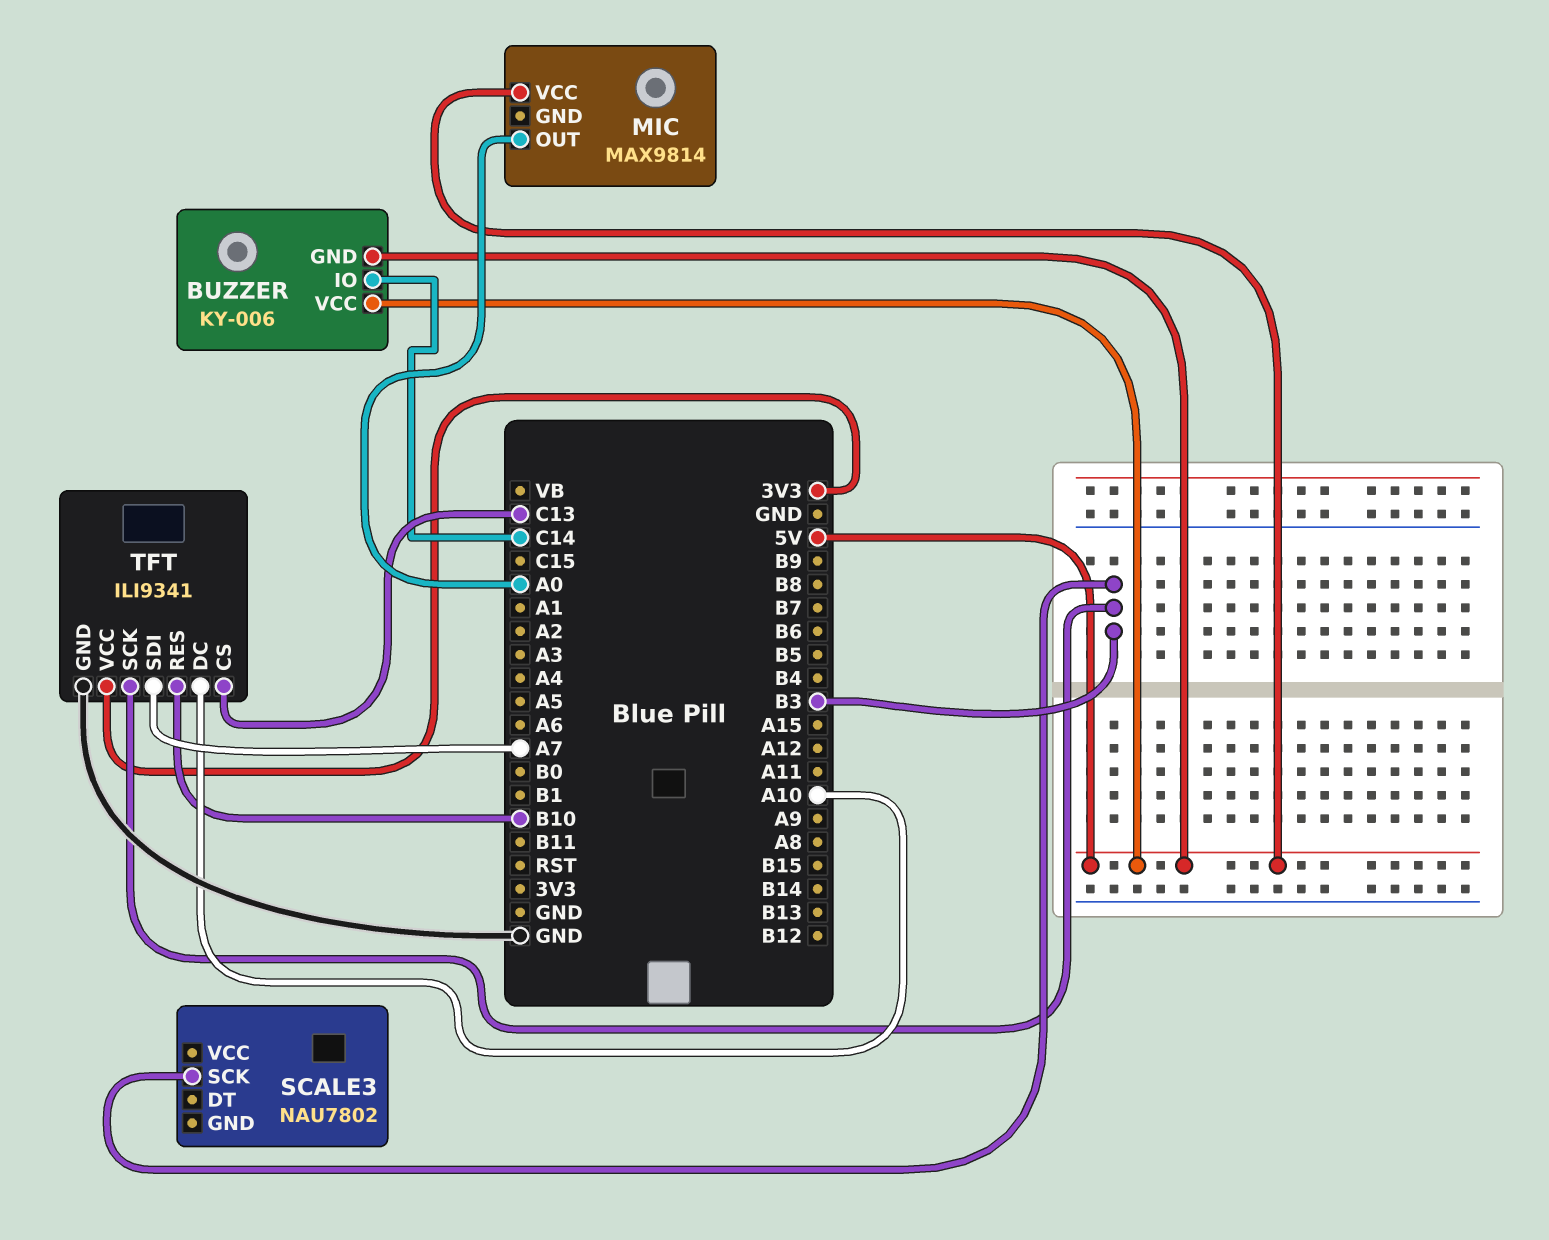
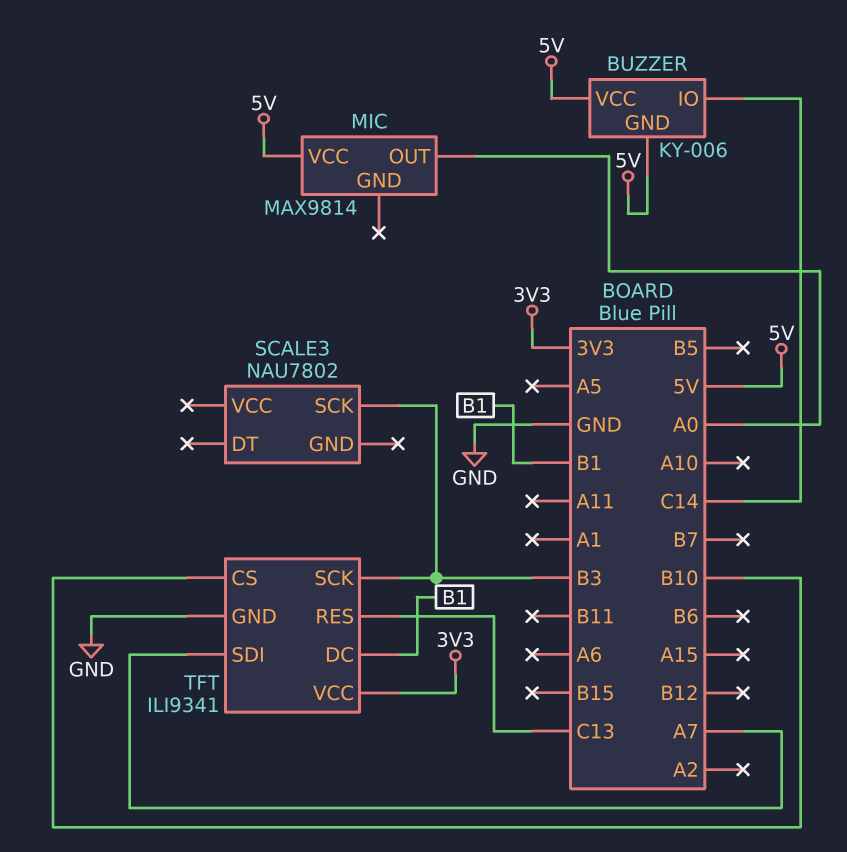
TFT pin CS: C13 -> B10
TFT pin DC: A10 -> B1
TFT pin RES: B10 -> C13

